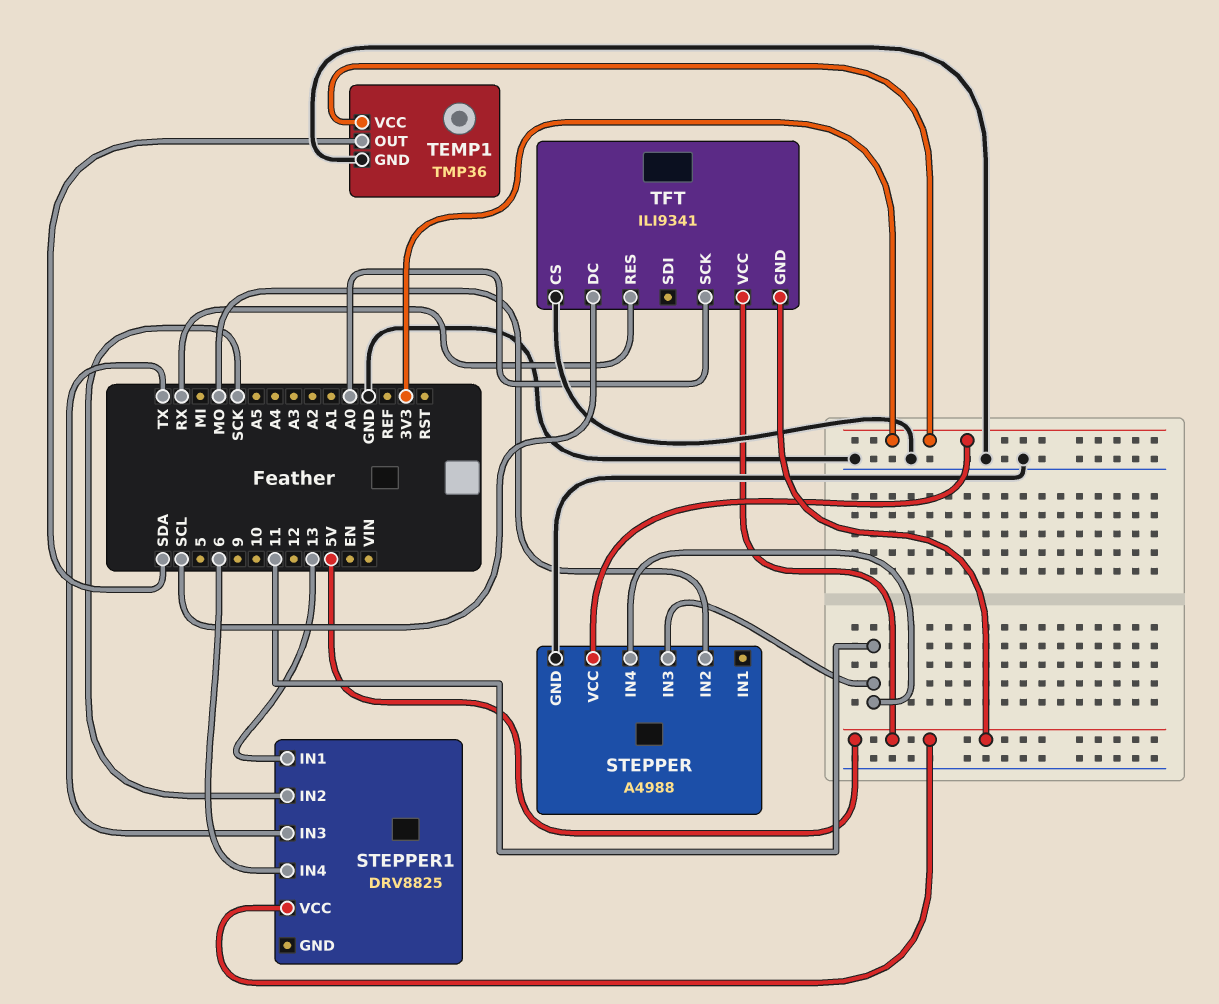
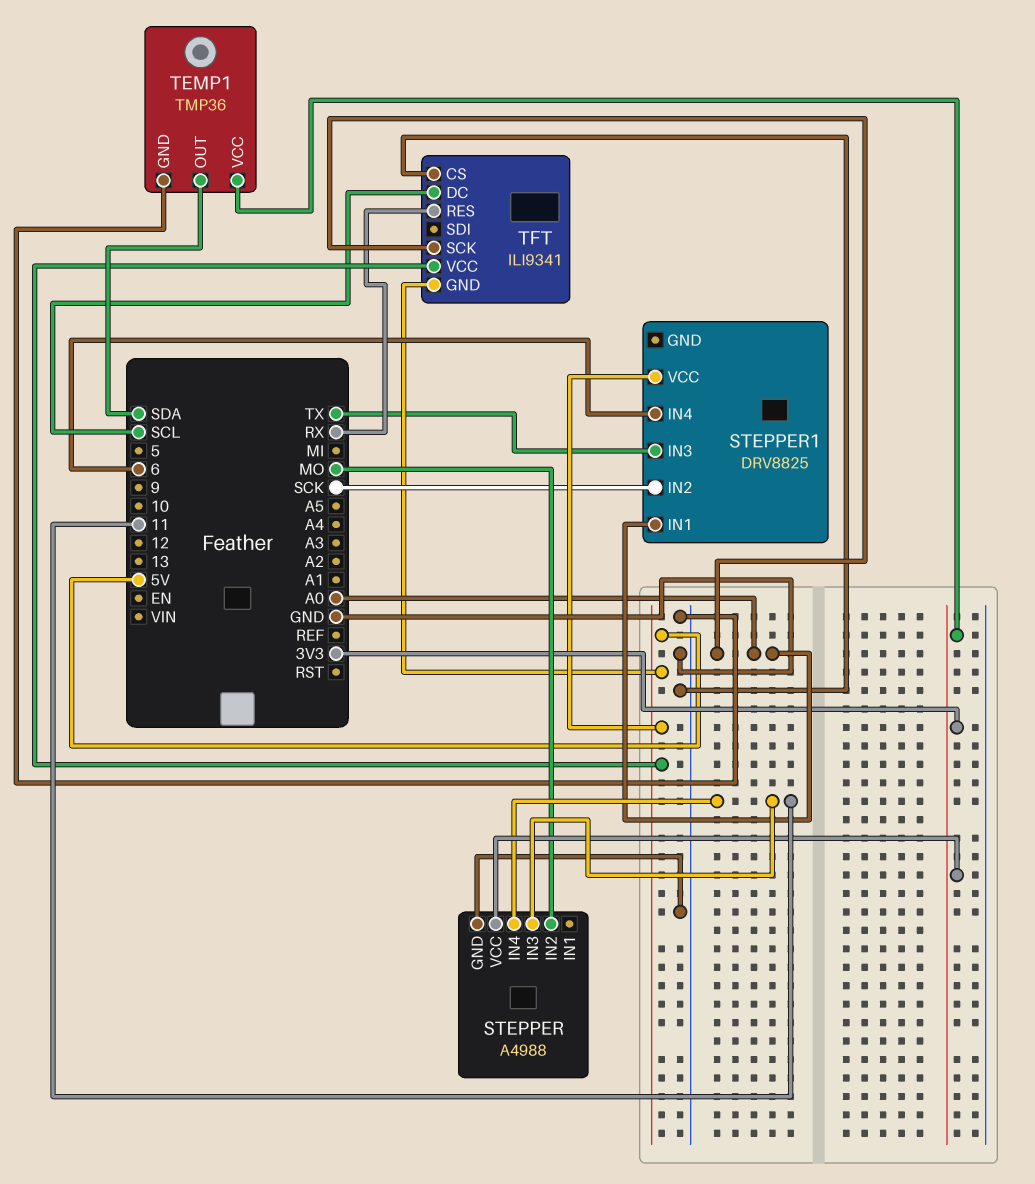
STEPPER1 pin IN1: 13 -> A0

